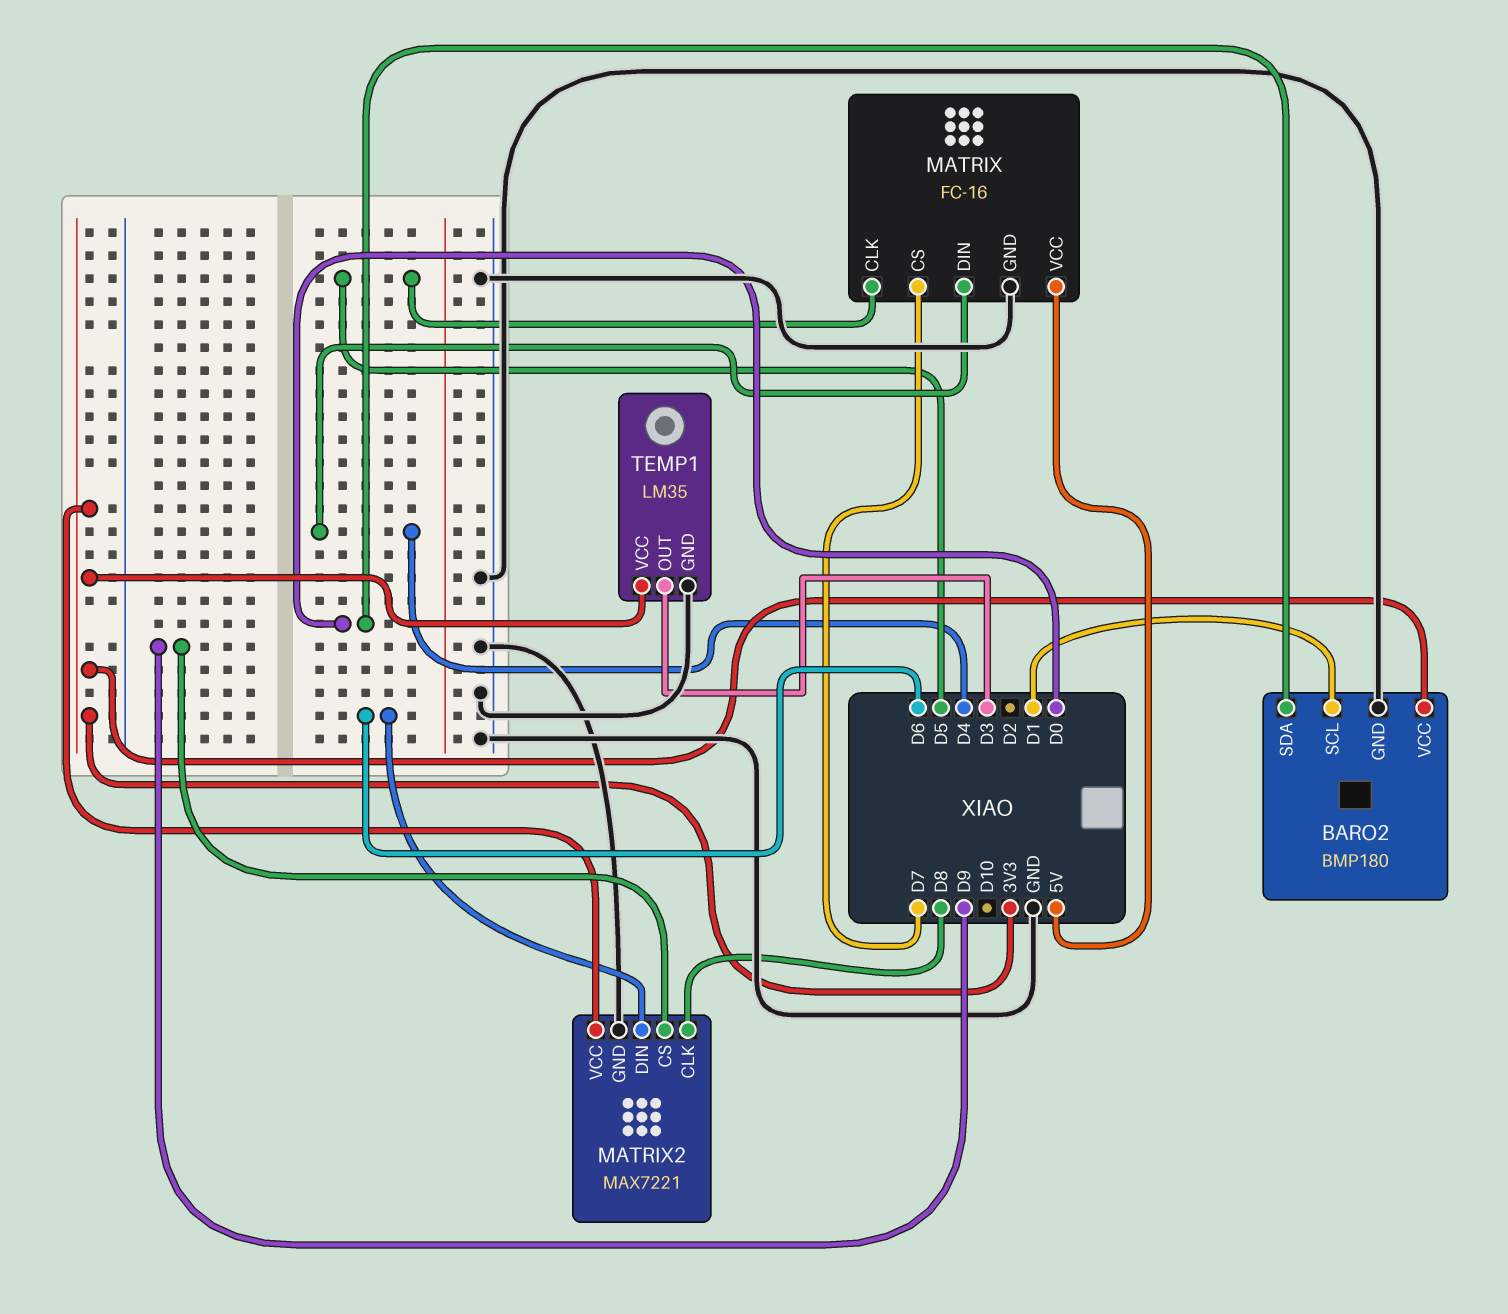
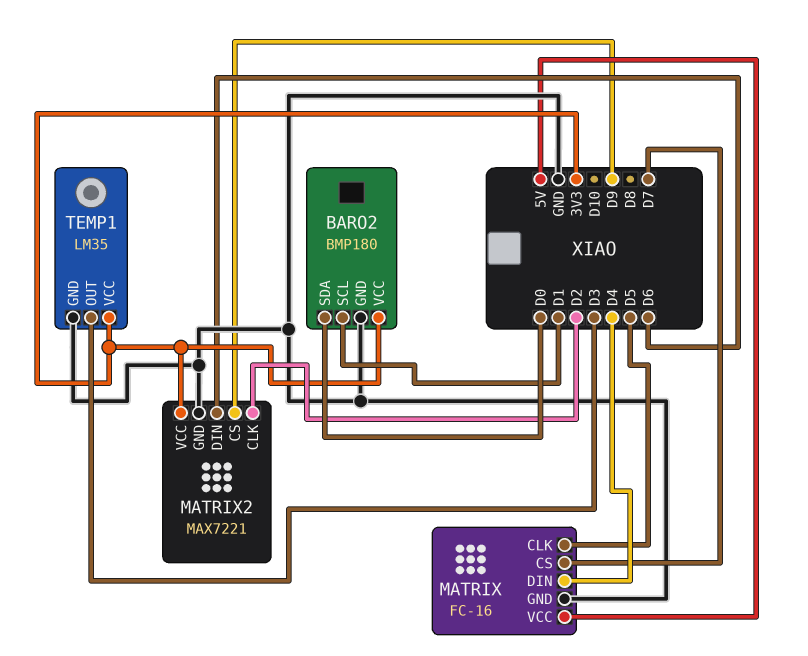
MATRIX2 pin CLK: D8 -> D2

